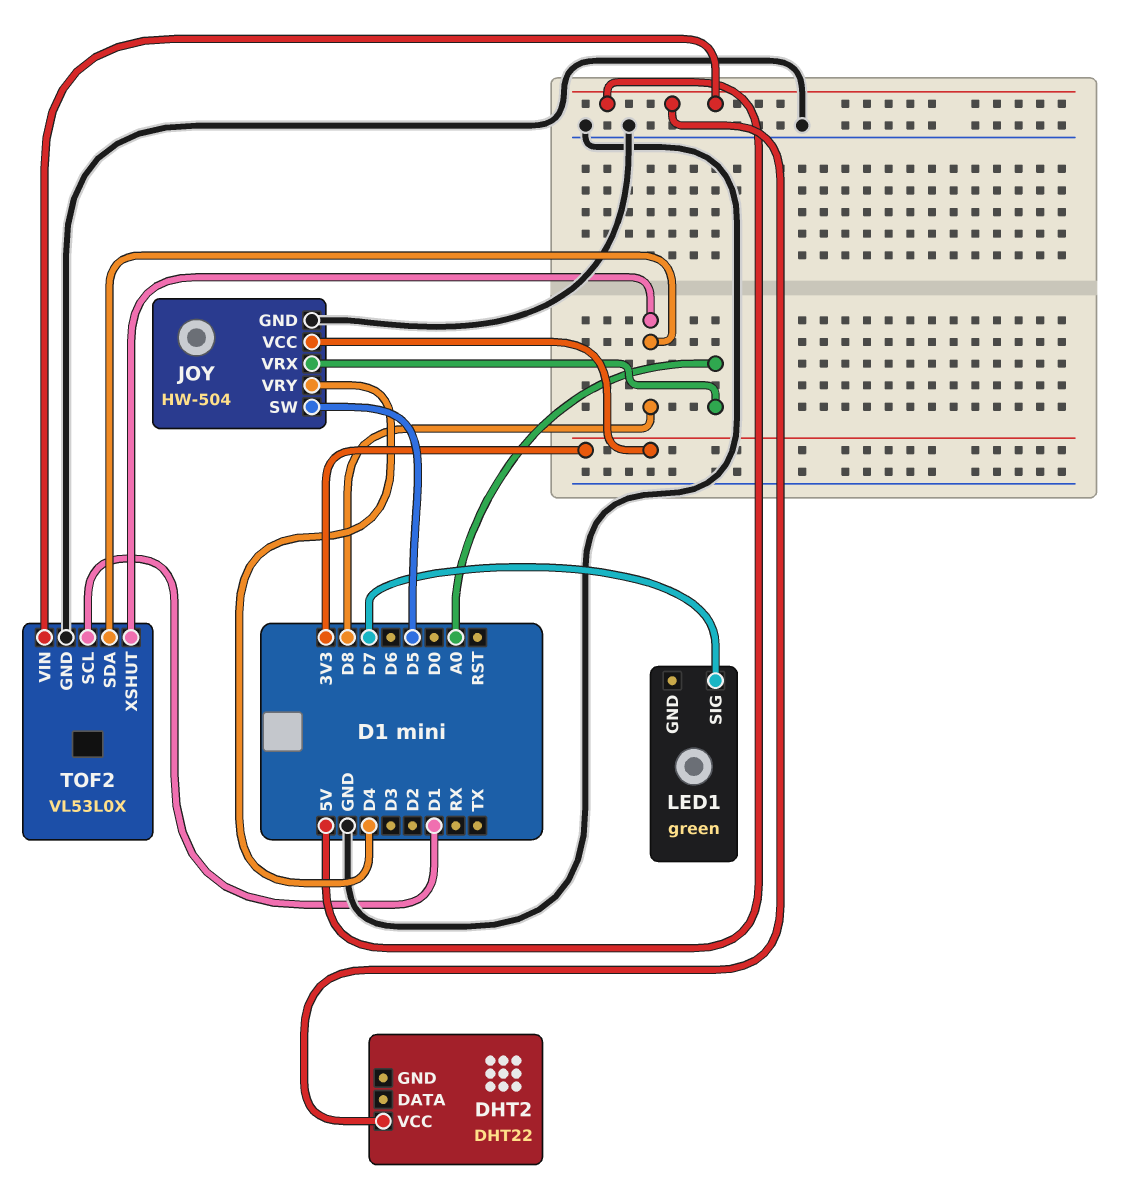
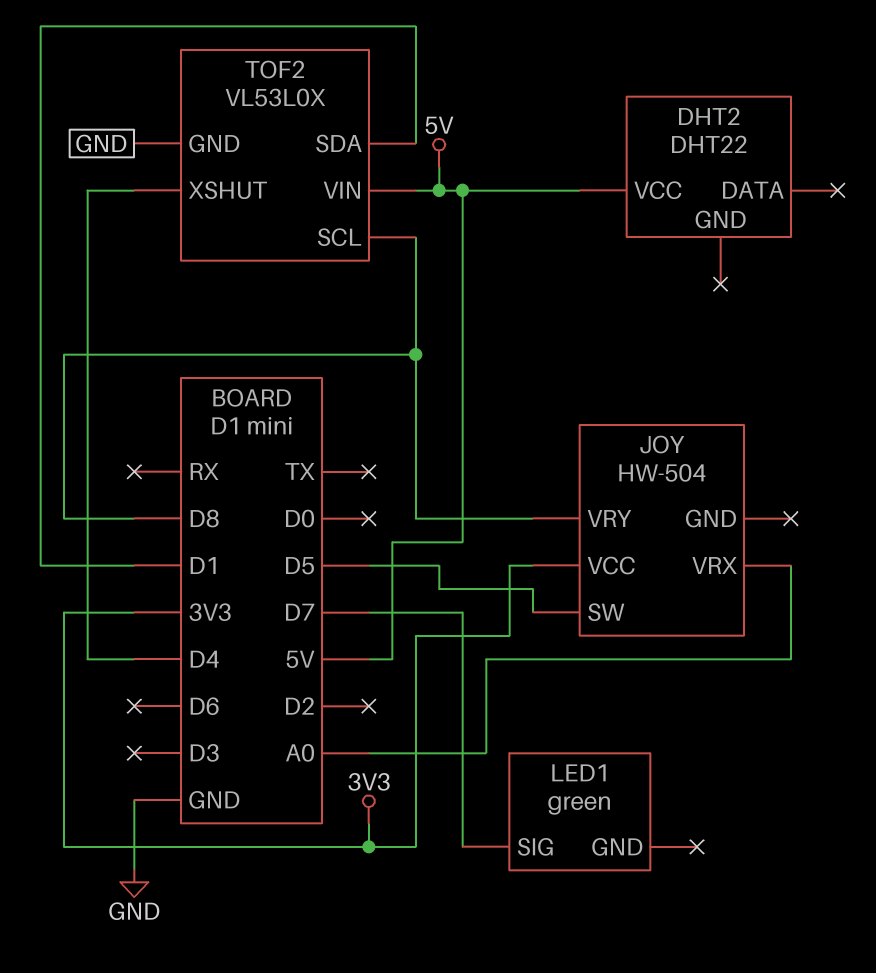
JOY pin GND: GND -> none
JOY pin VRY: D4 -> D8
TOF2 pin SCL: D1 -> D8
TOF2 pin SDA: D8 -> D1
TOF2 pin XSHUT: D8 -> D4

